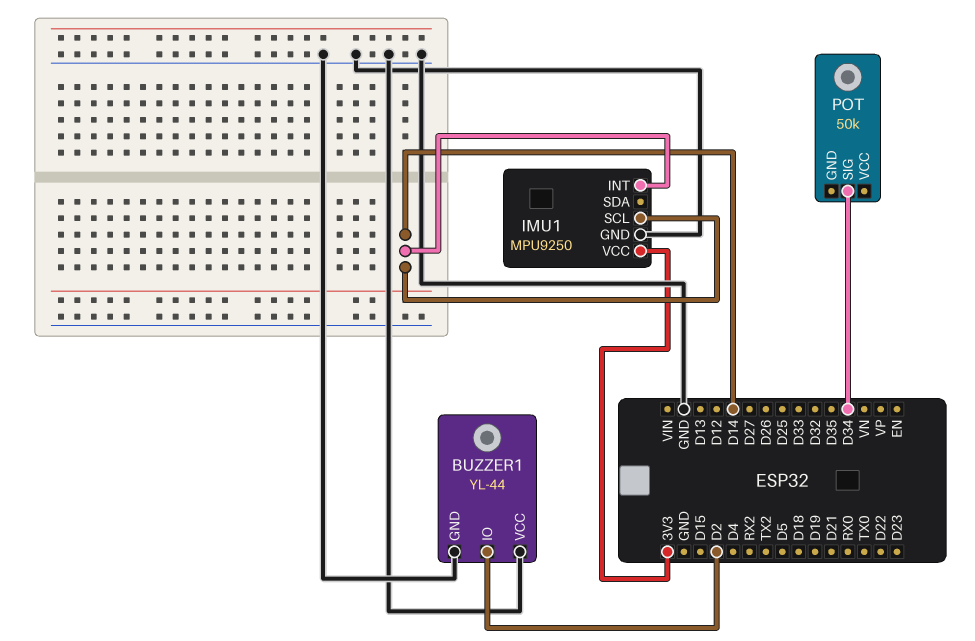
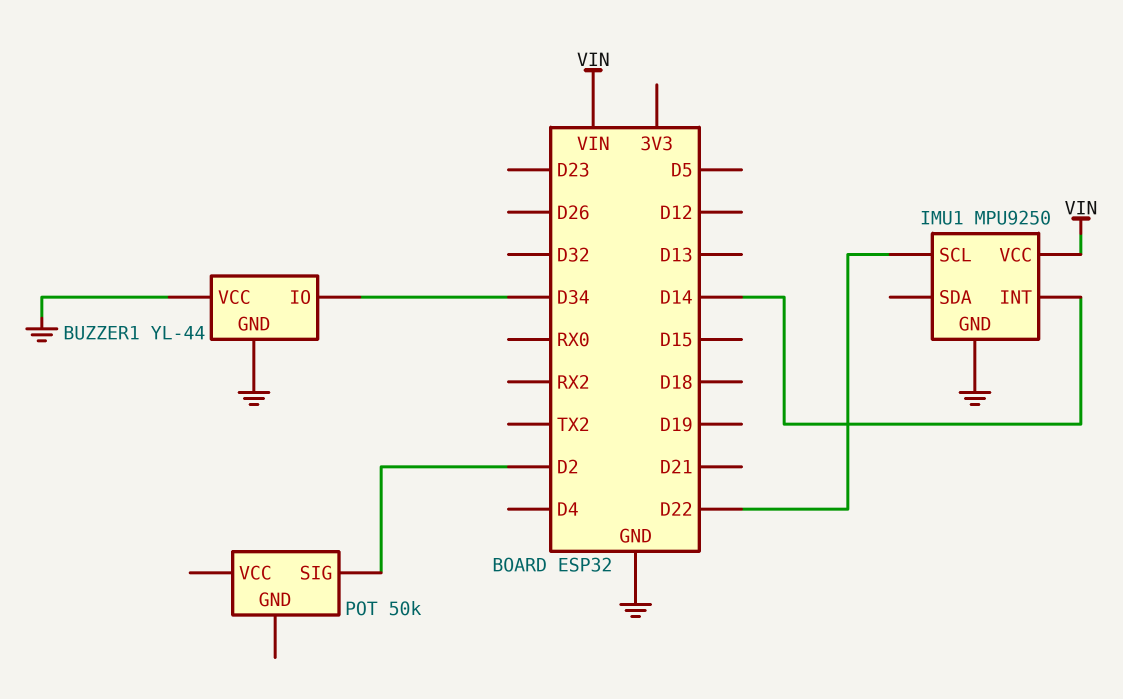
BUZZER1 pin IO: D2 -> D34
IMU1 pin SCL: D14 -> D22
IMU1 pin VCC: 3V3 -> VIN
POT pin SIG: D34 -> D2

